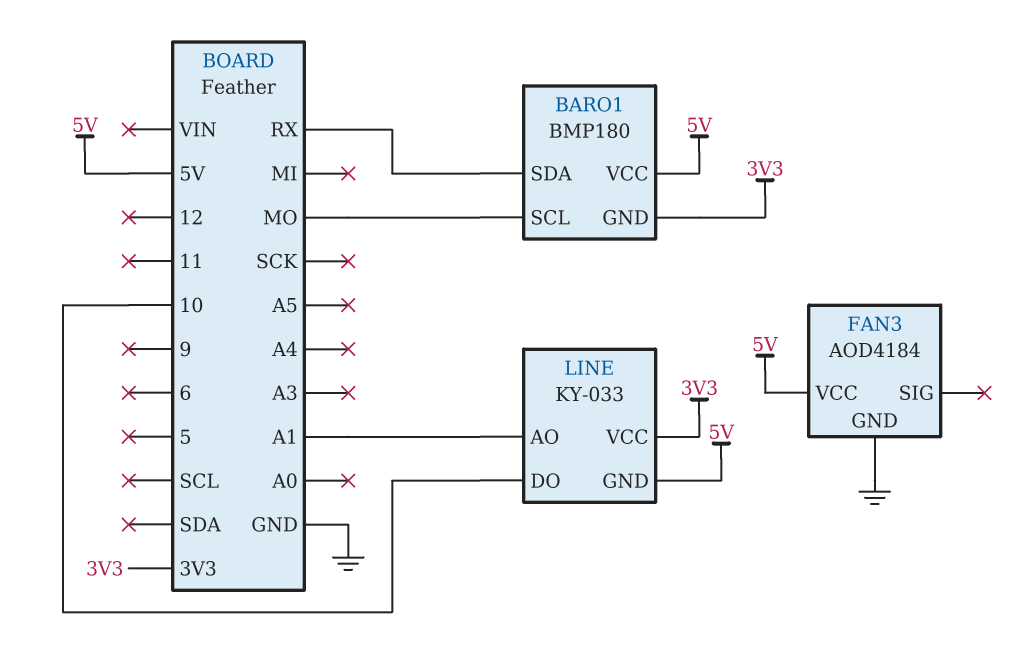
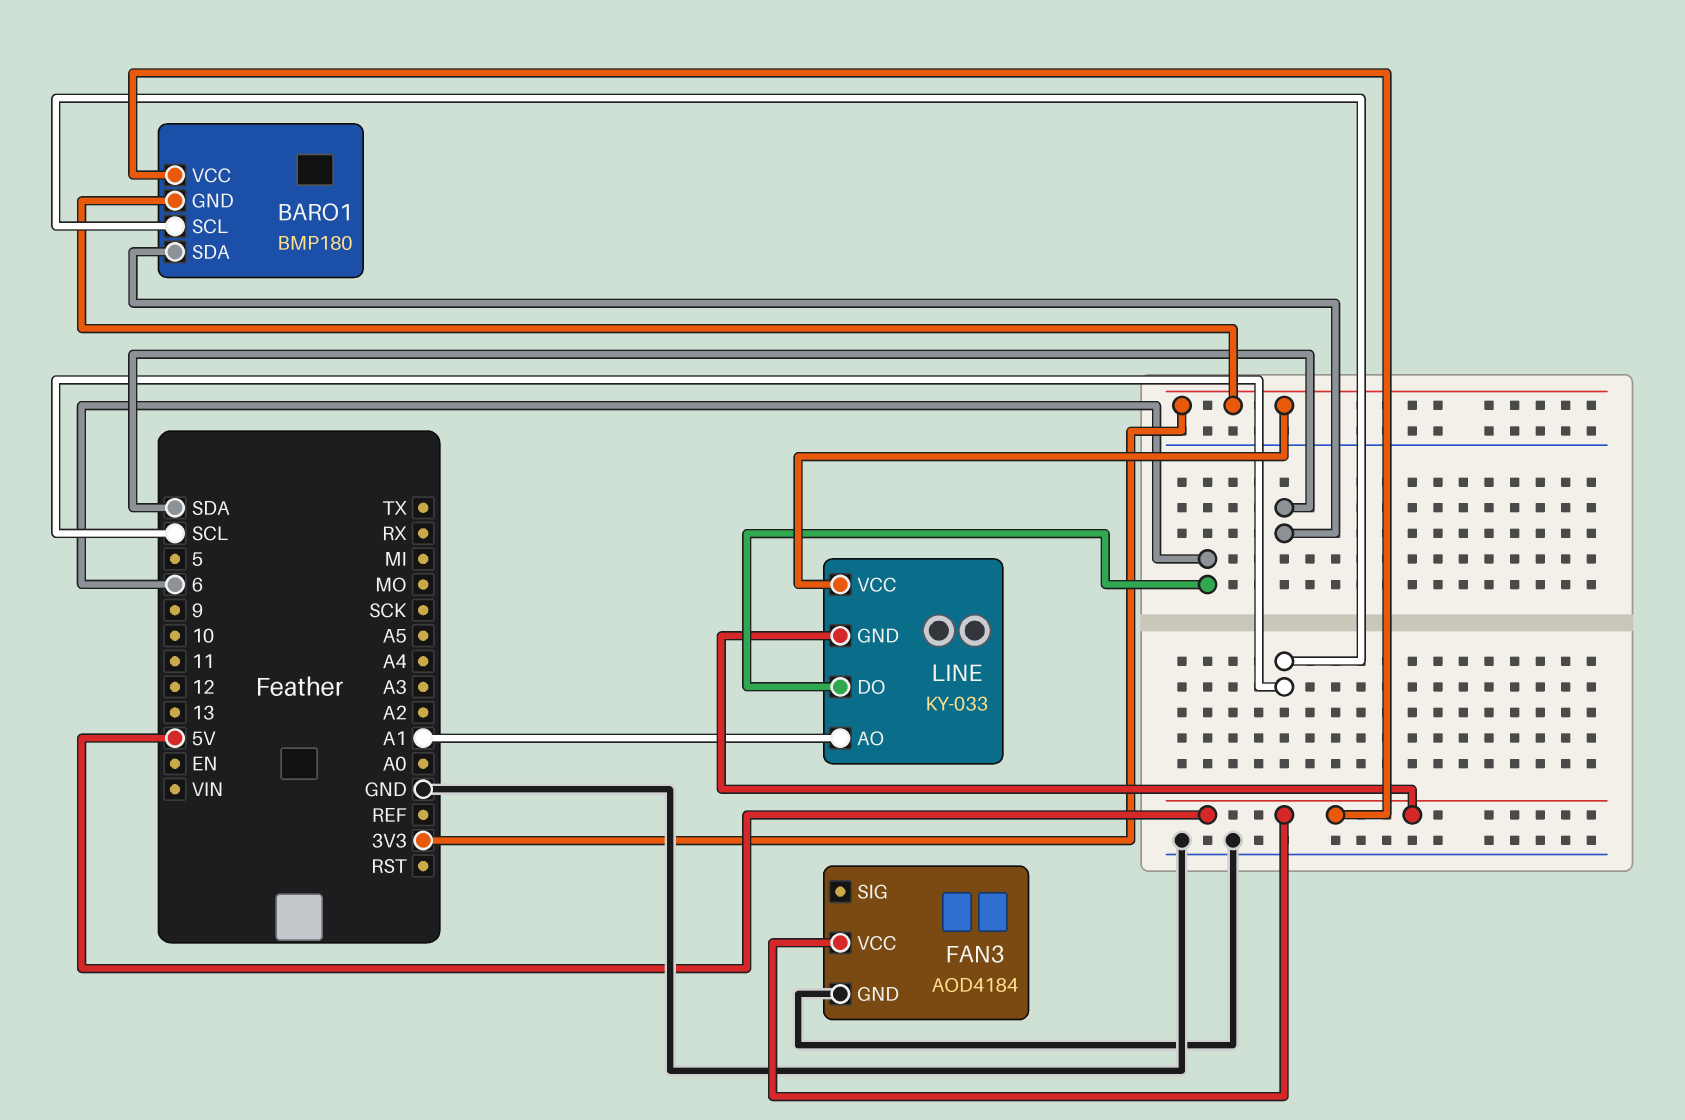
BARO1 pin SCL: MO -> SCL
BARO1 pin SDA: RX -> SDA
LINE pin DO: 10 -> 6

